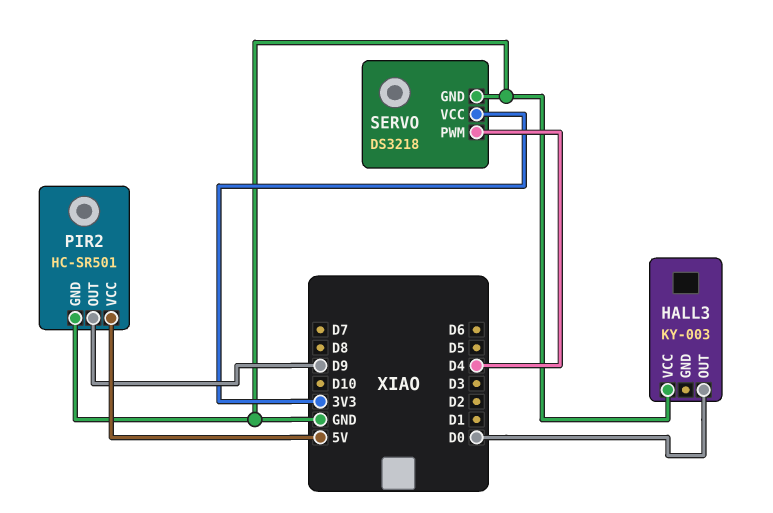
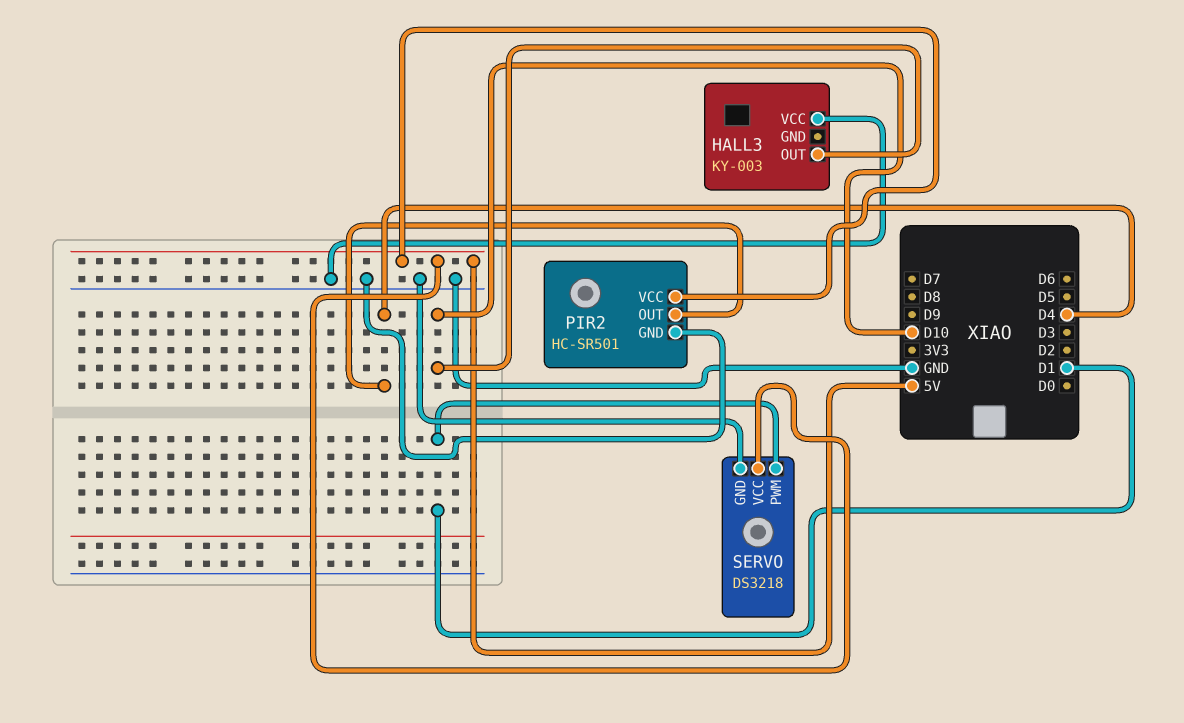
HALL3 pin OUT: D0 -> D10
PIR2 pin OUT: D9 -> D4
SERVO pin PWM: D4 -> D1
SERVO pin VCC: 3V3 -> 5V

